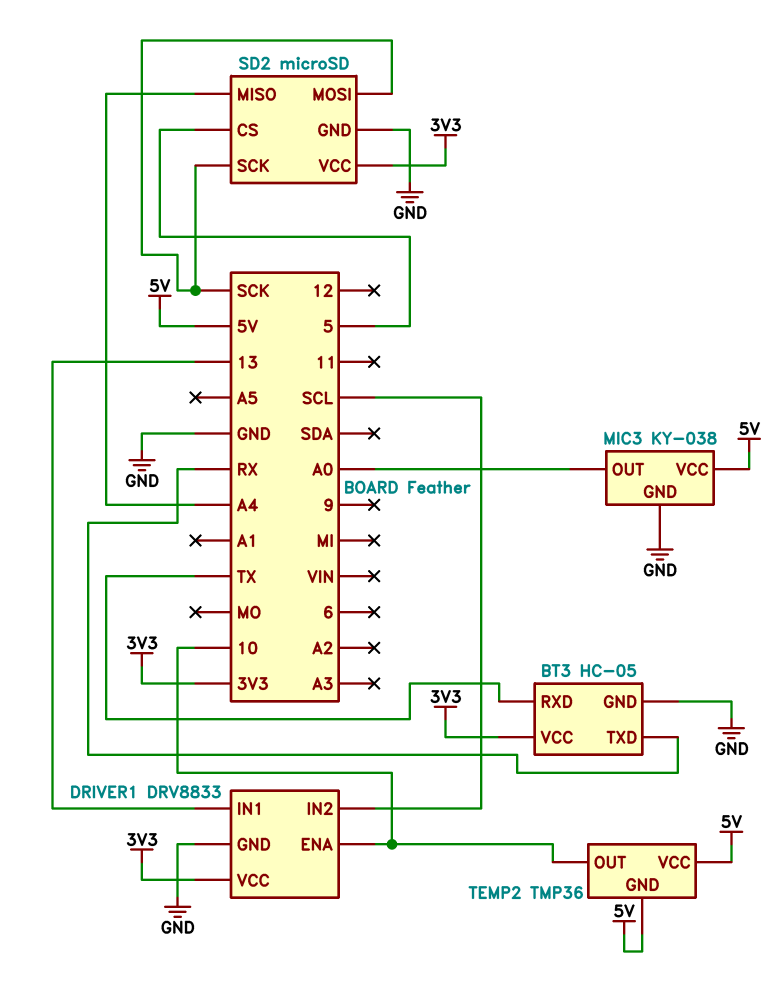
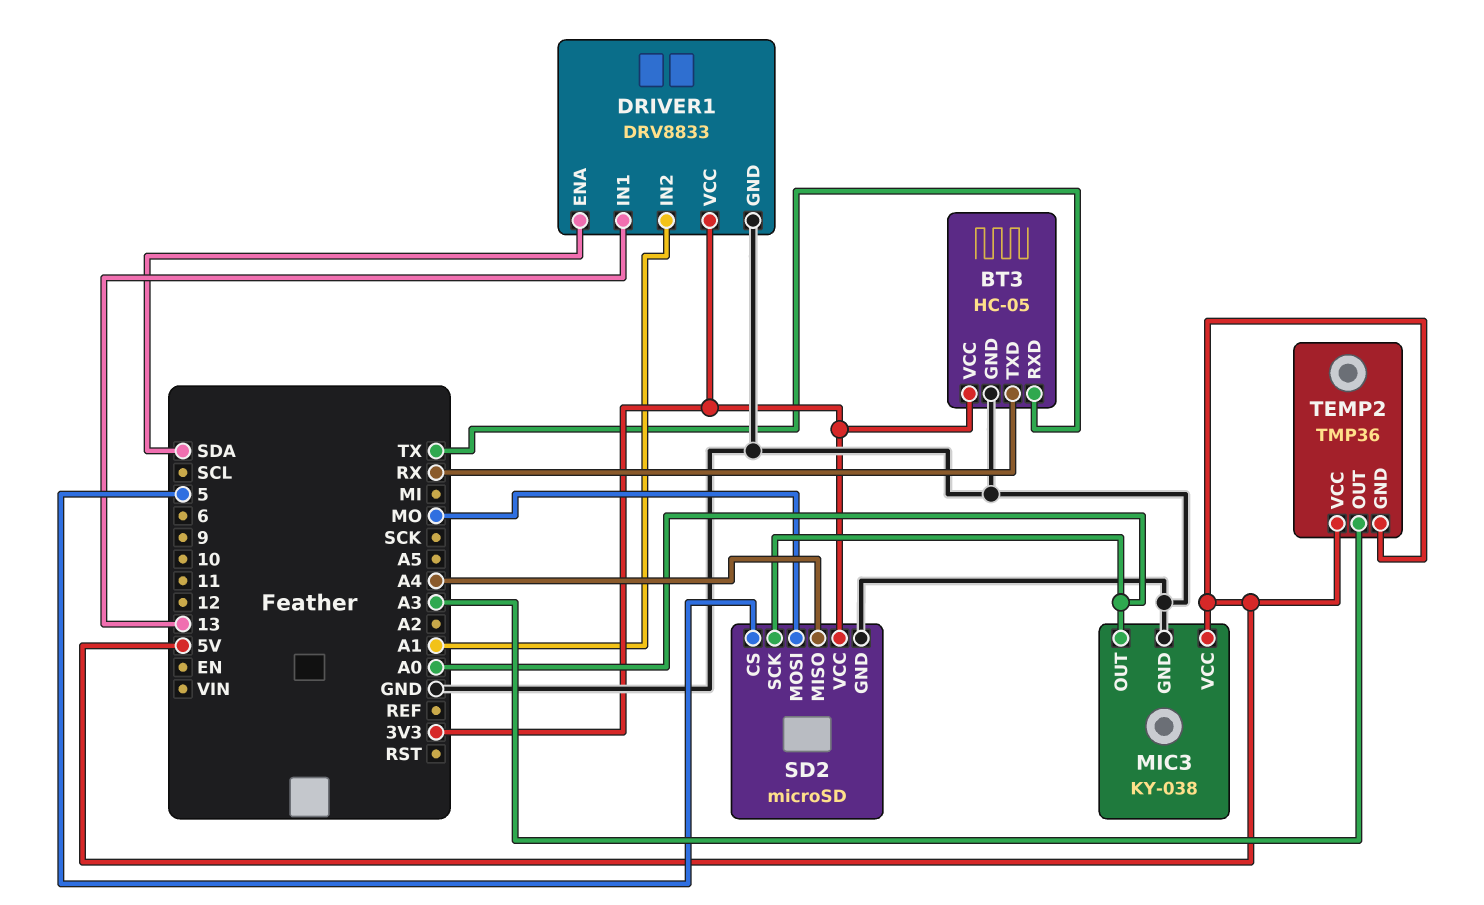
DRIVER1 pin ENA: 10 -> SDA
DRIVER1 pin IN2: SCL -> A1
SD2 pin MOSI: SCK -> MO
SD2 pin SCK: SCK -> A0
TEMP2 pin OUT: 10 -> A3

